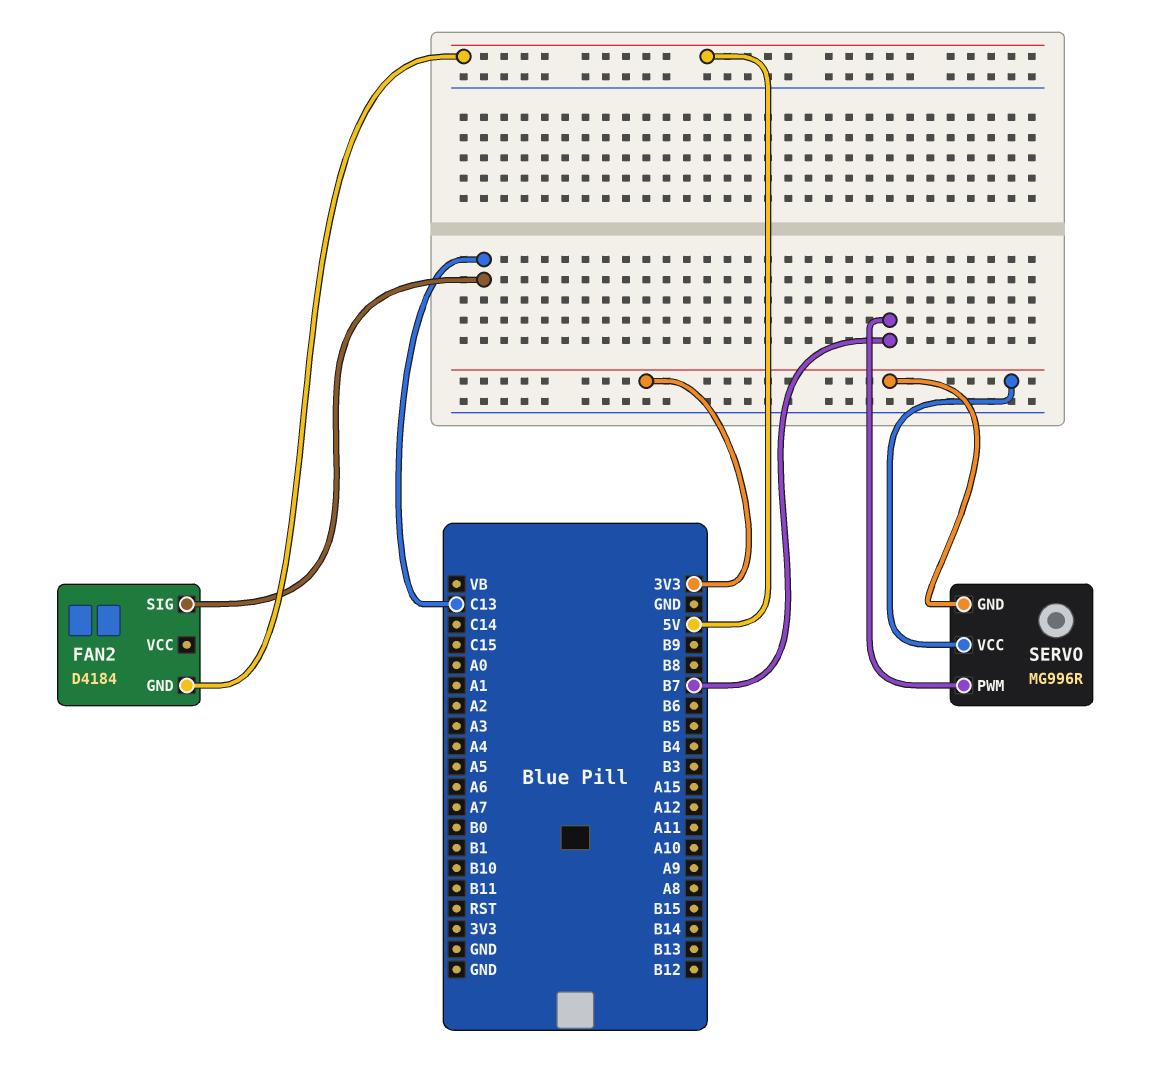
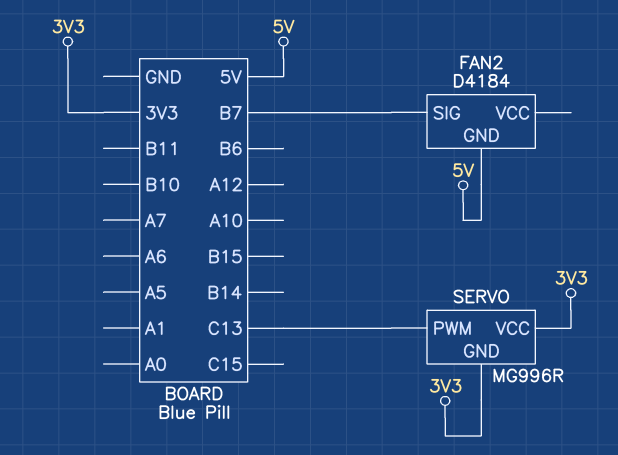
FAN2 pin SIG: C13 -> B7
SERVO pin PWM: B7 -> C13

